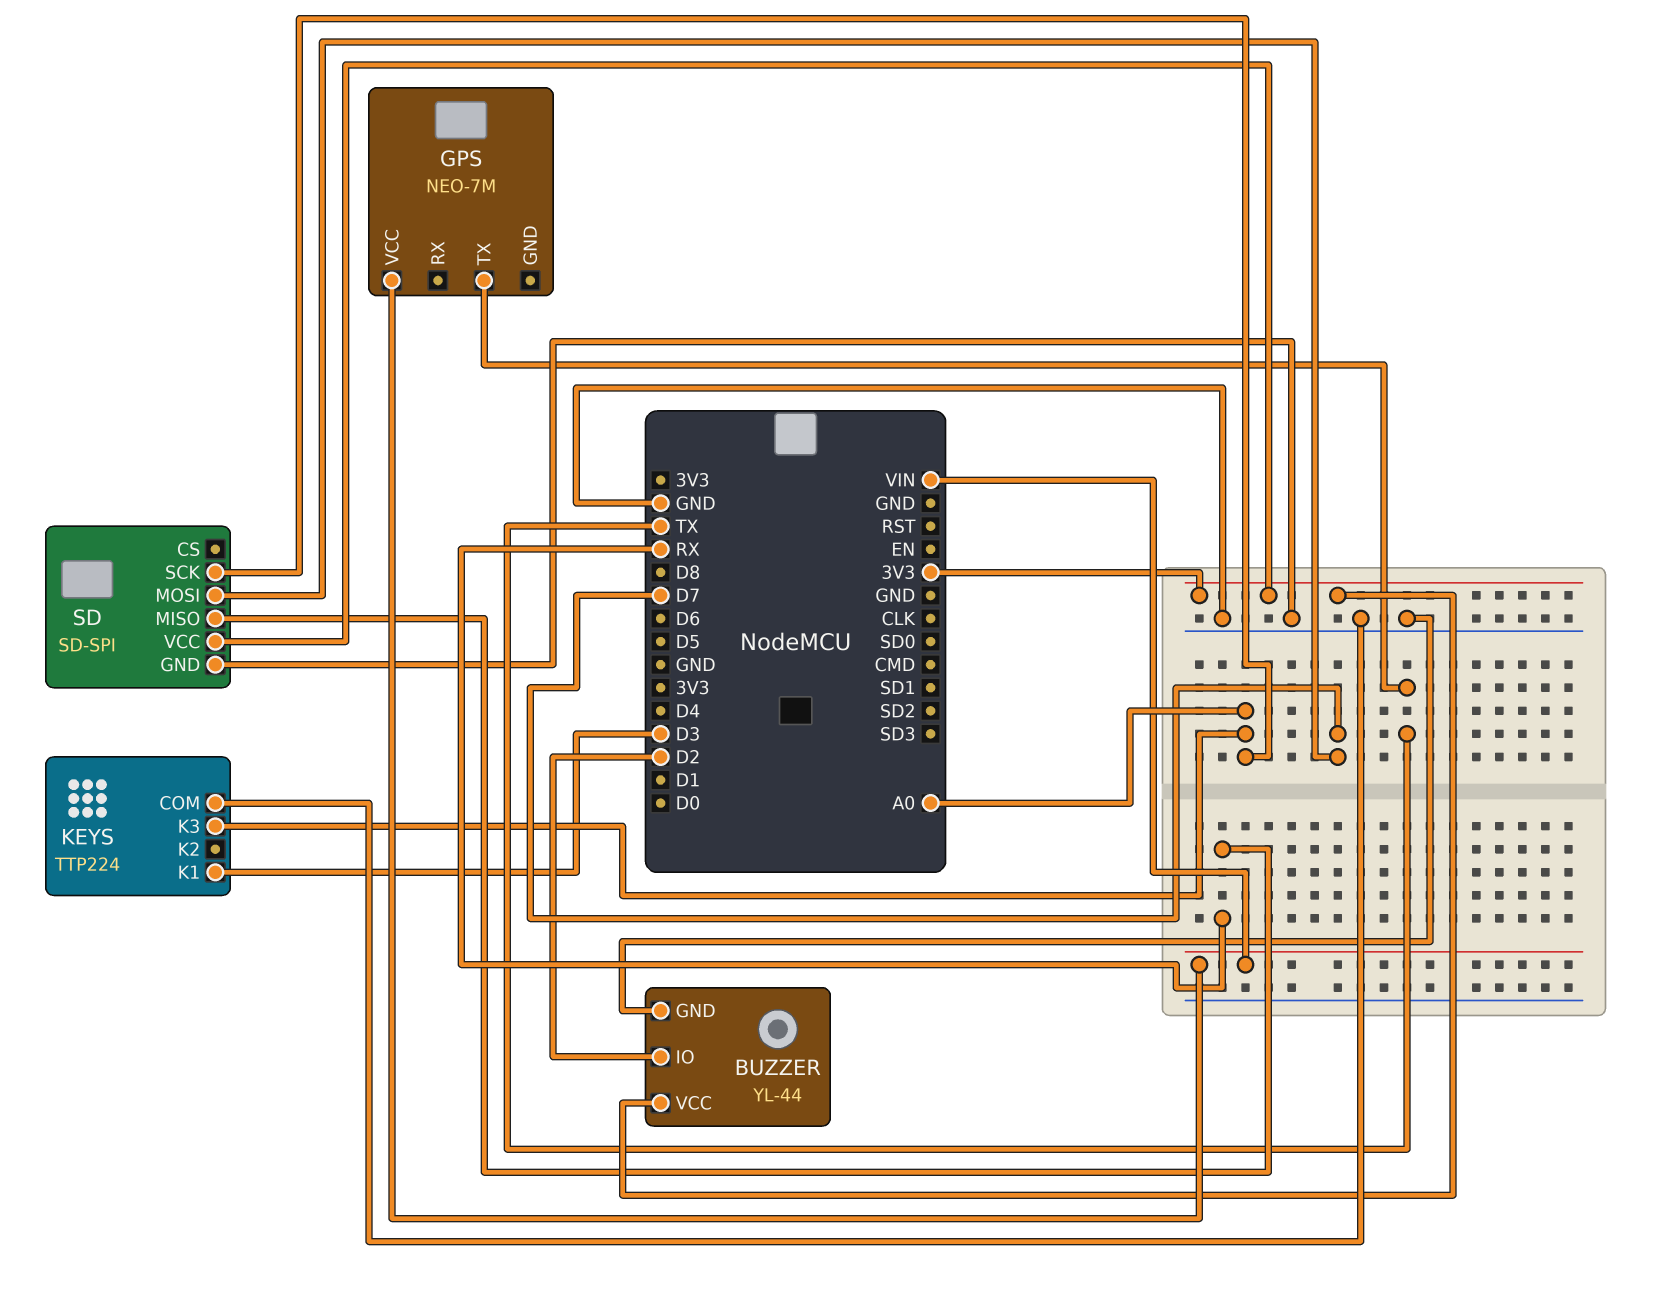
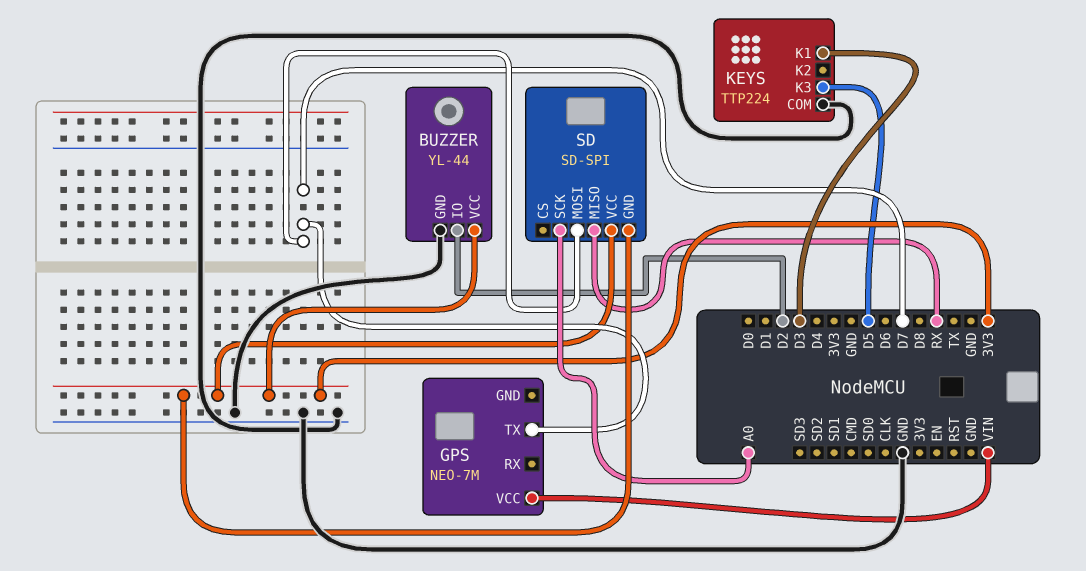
GPS pin TX: TX -> D7
KEYS pin K3: A0 -> D5
SD pin GND: GND -> 3V3

